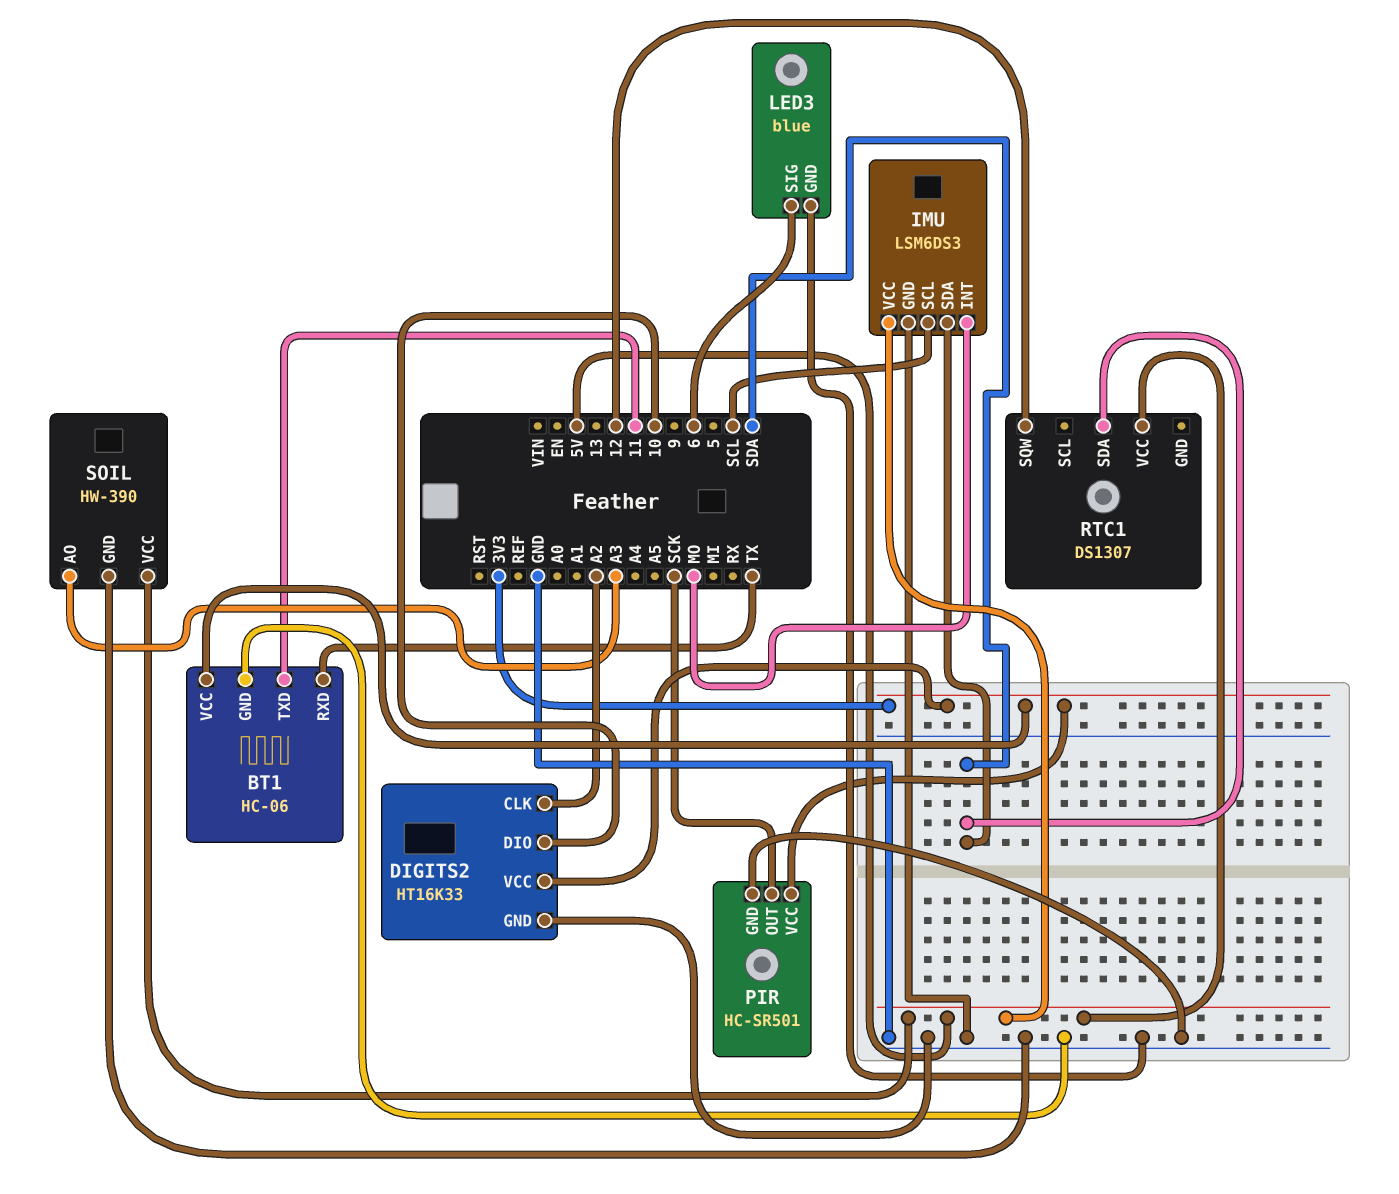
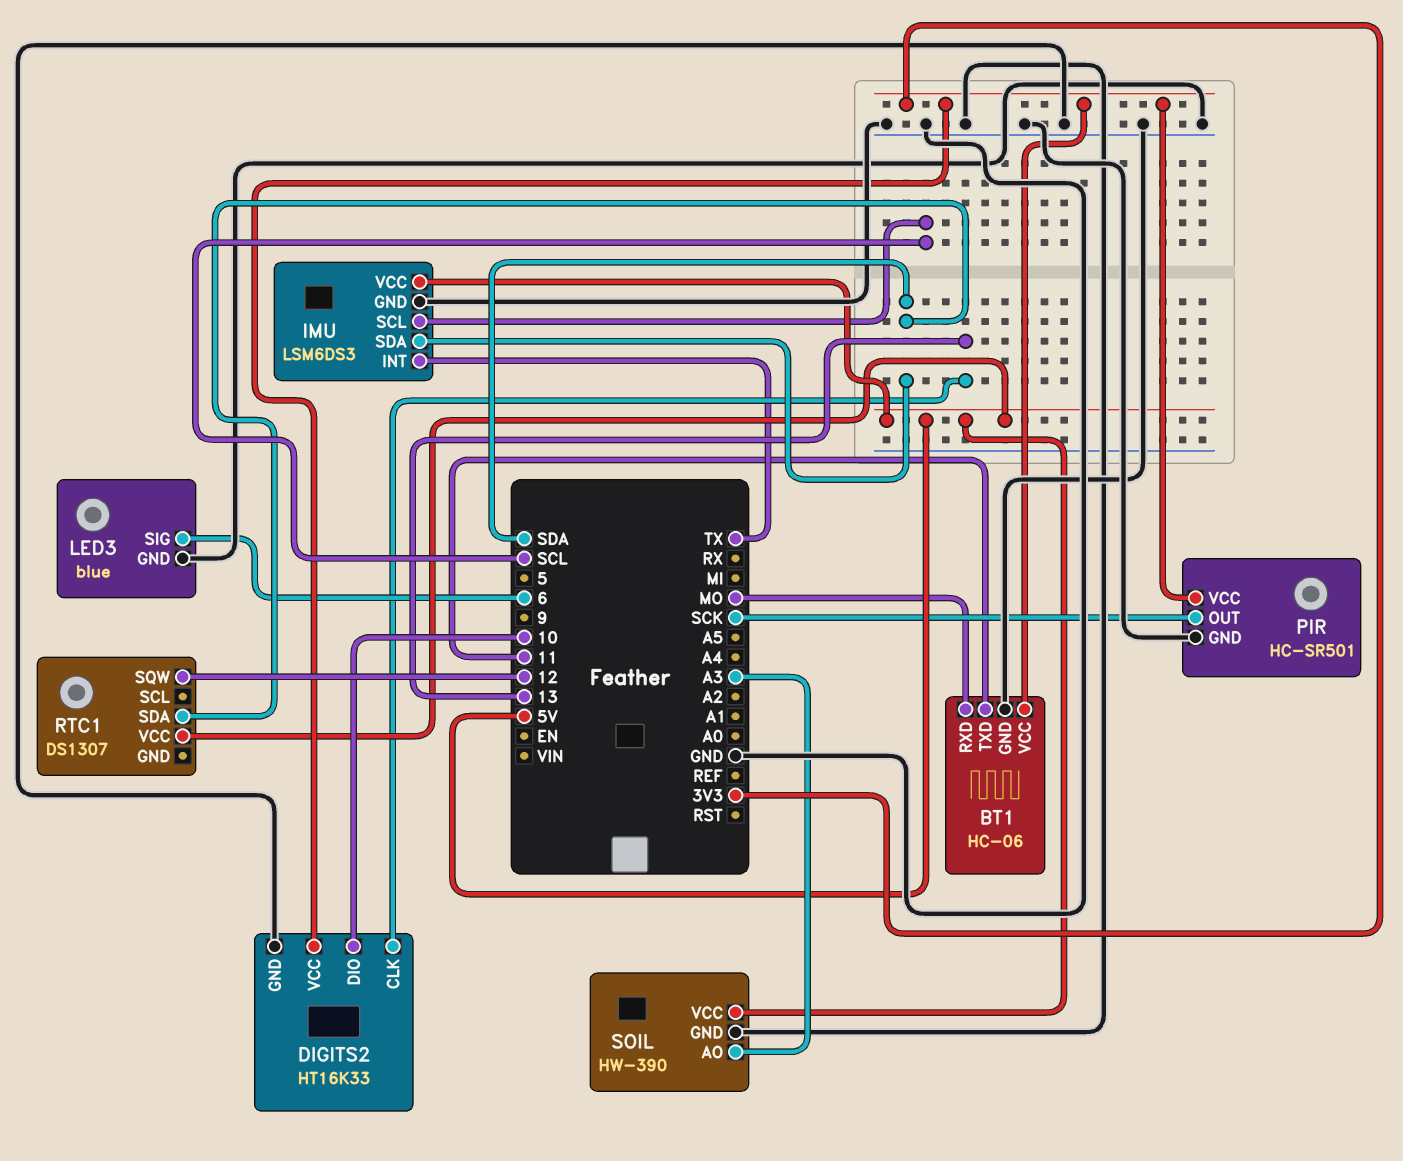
BT1 pin RXD: TX -> MO
DIGITS2 pin CLK: A2 -> 13
IMU pin INT: MO -> TX

